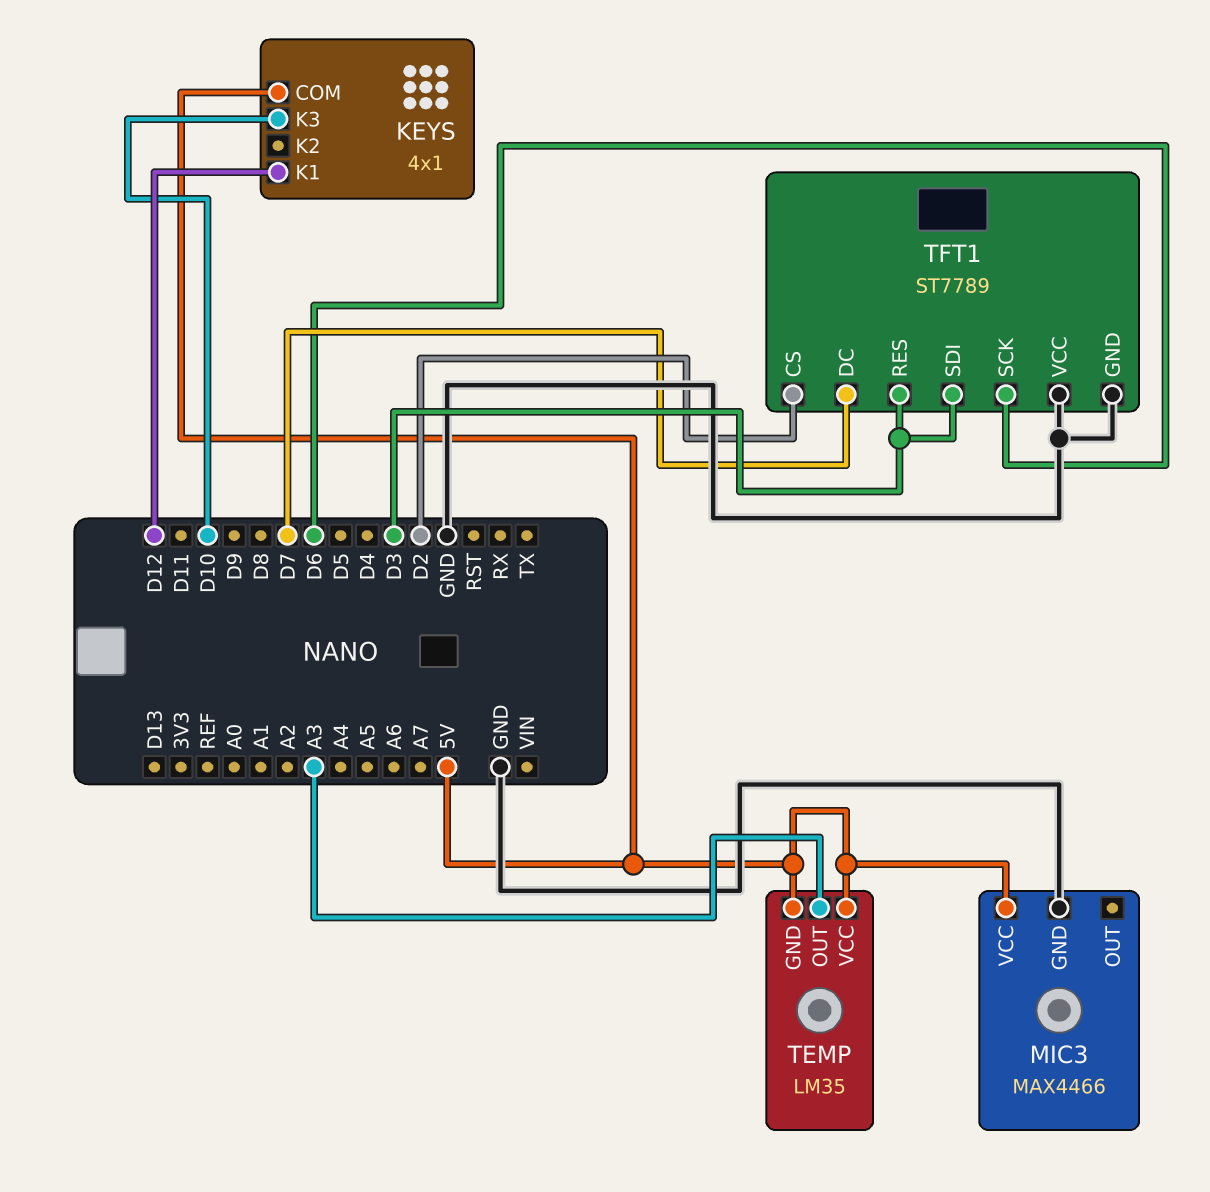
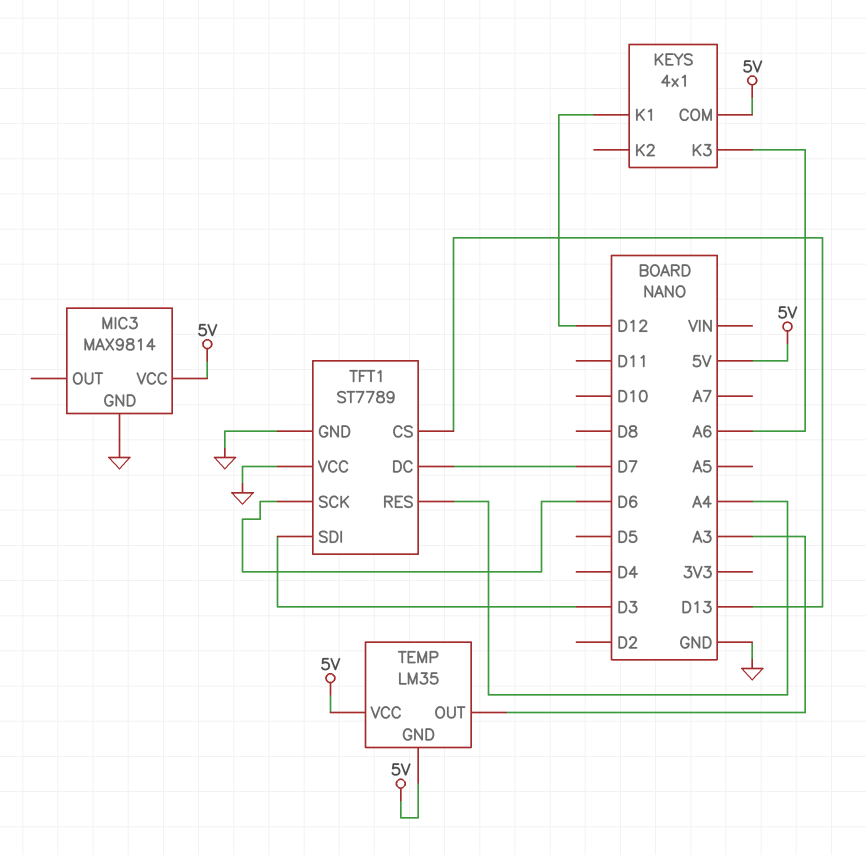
KEYS pin K3: D10 -> A6
MIC3: MAX4466 -> MAX9814
TFT1 pin CS: D2 -> D13
TFT1 pin RES: D3 -> A4

